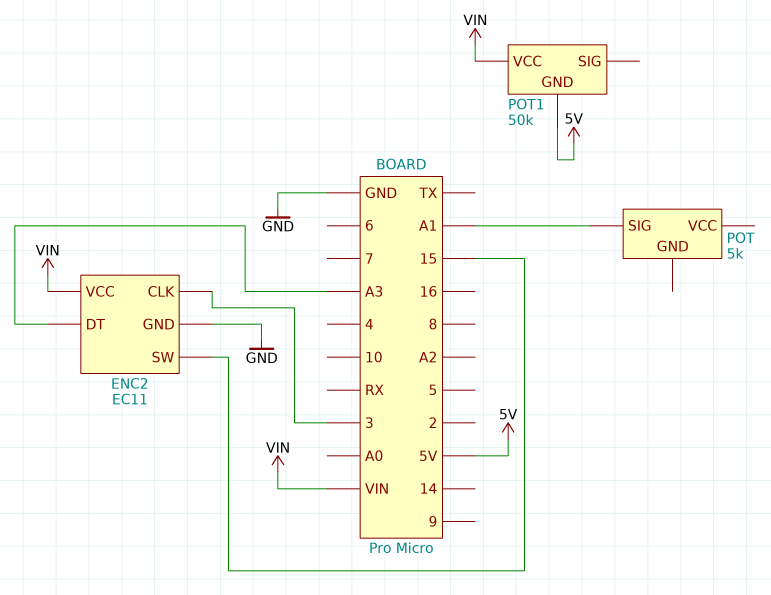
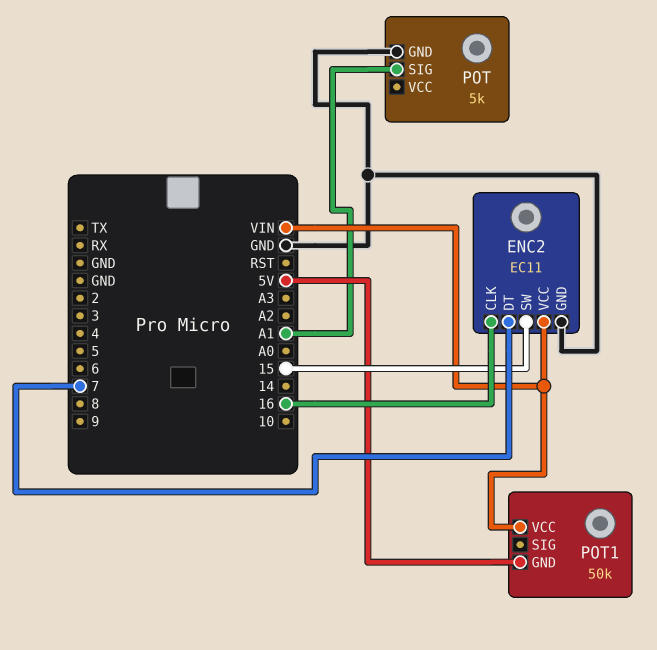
ENC2 pin CLK: 3 -> 16
ENC2 pin DT: A3 -> 7
POT pin GND: none -> GND

